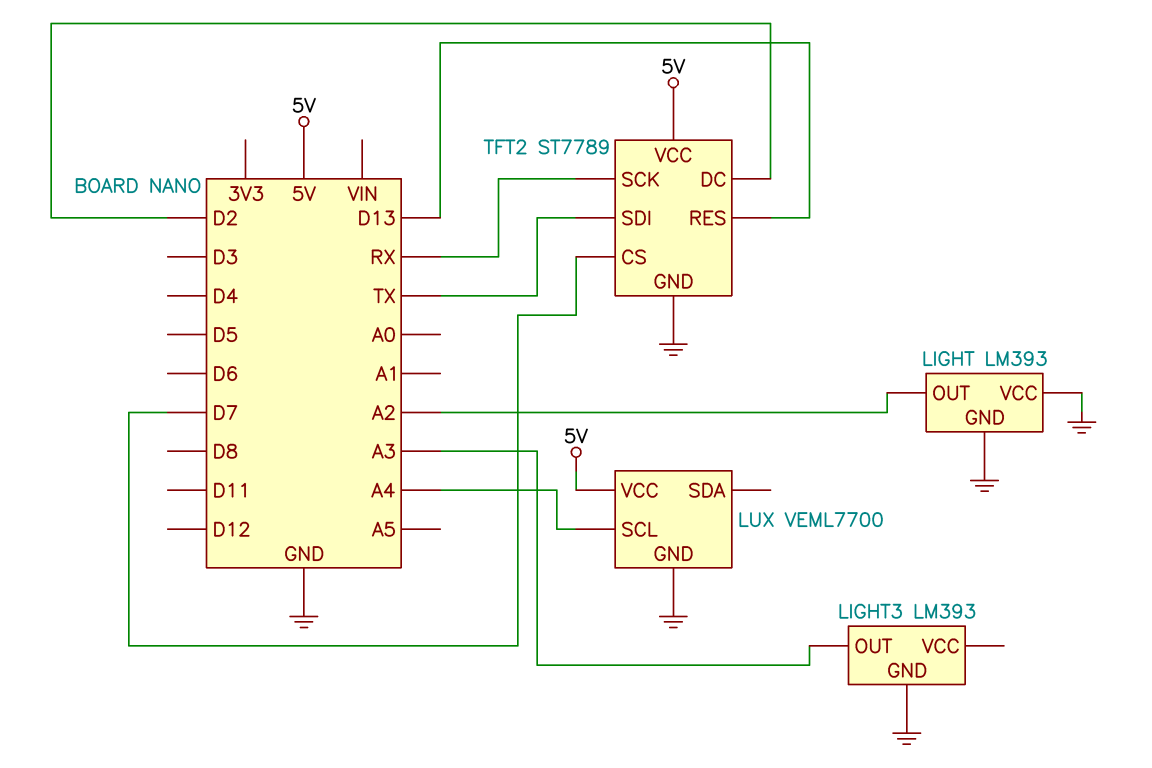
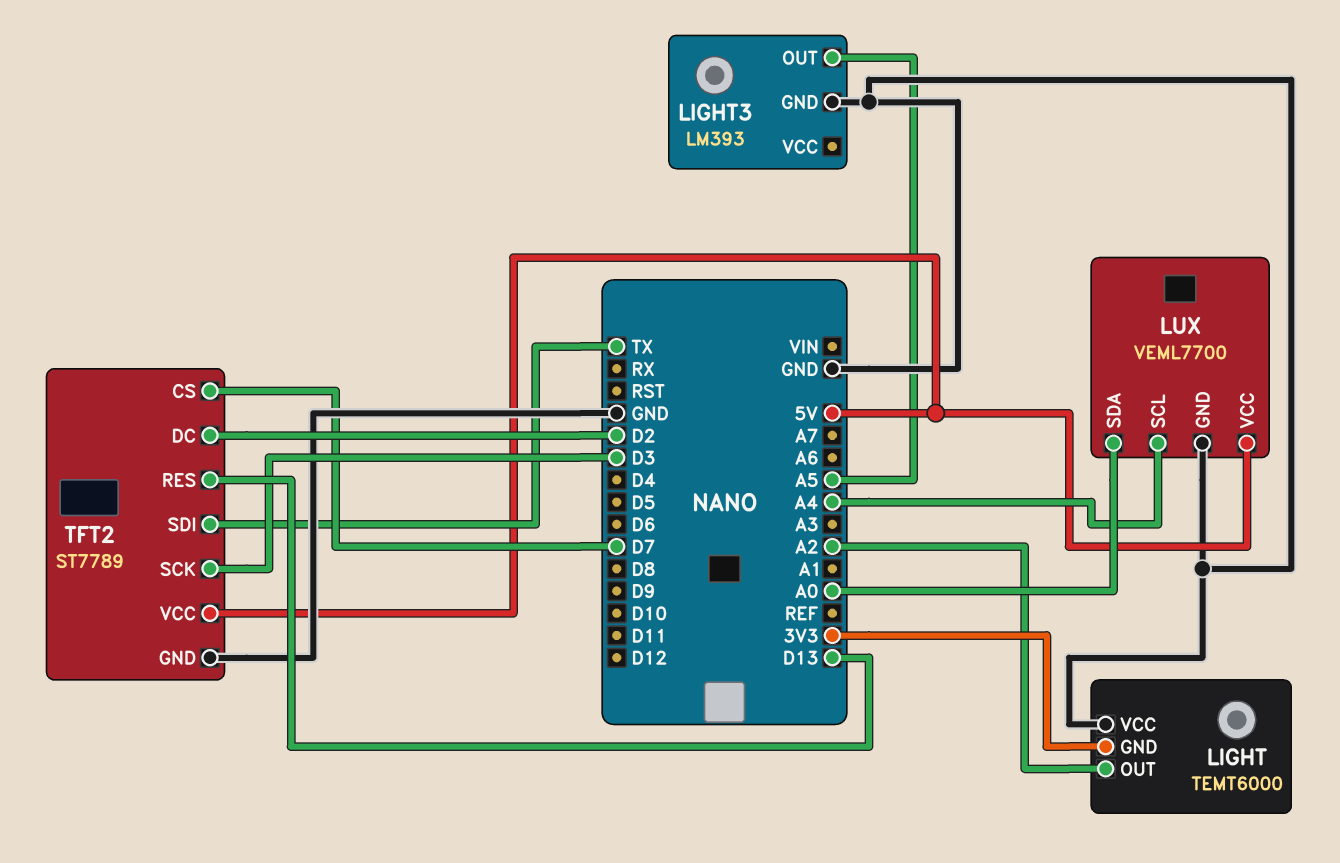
LIGHT: LM393 -> TEMT6000
LIGHT pin GND: GND -> 3V3
LIGHT3 pin OUT: A3 -> A5
LUX pin SDA: none -> A0
TFT2 pin SCK: RX -> D3

